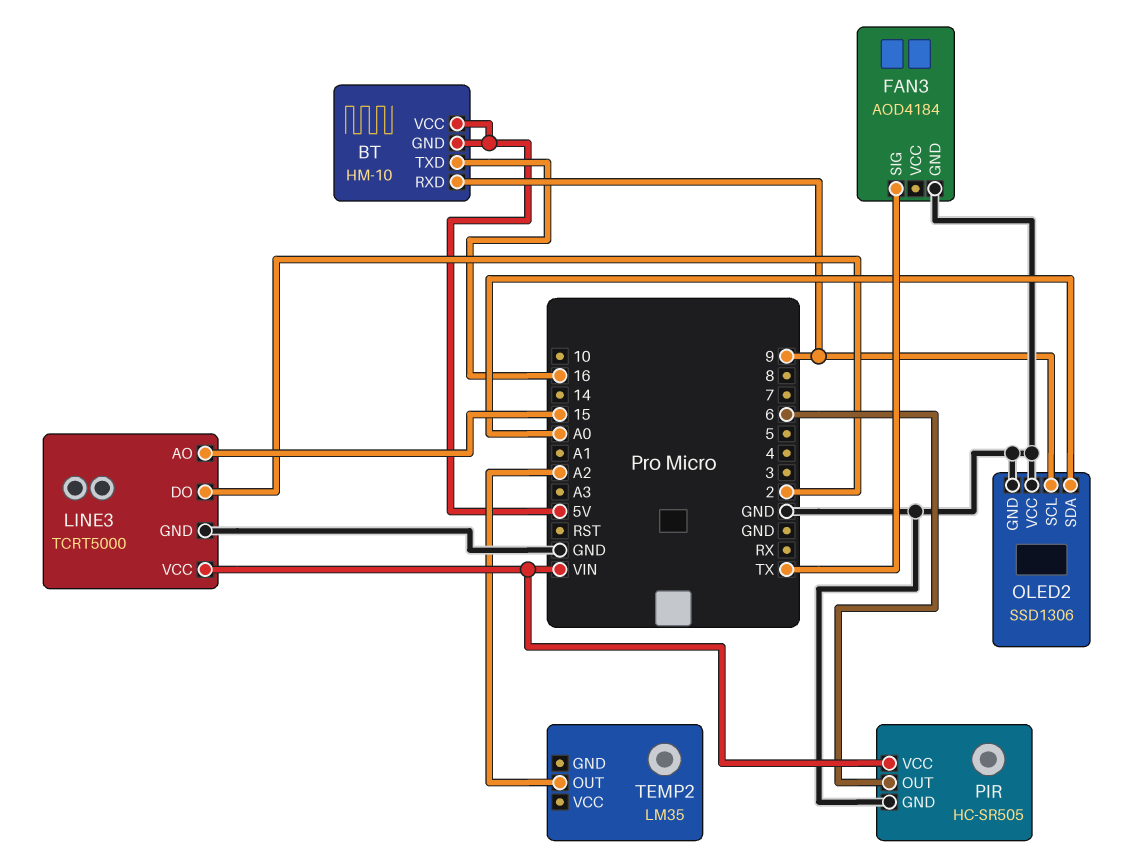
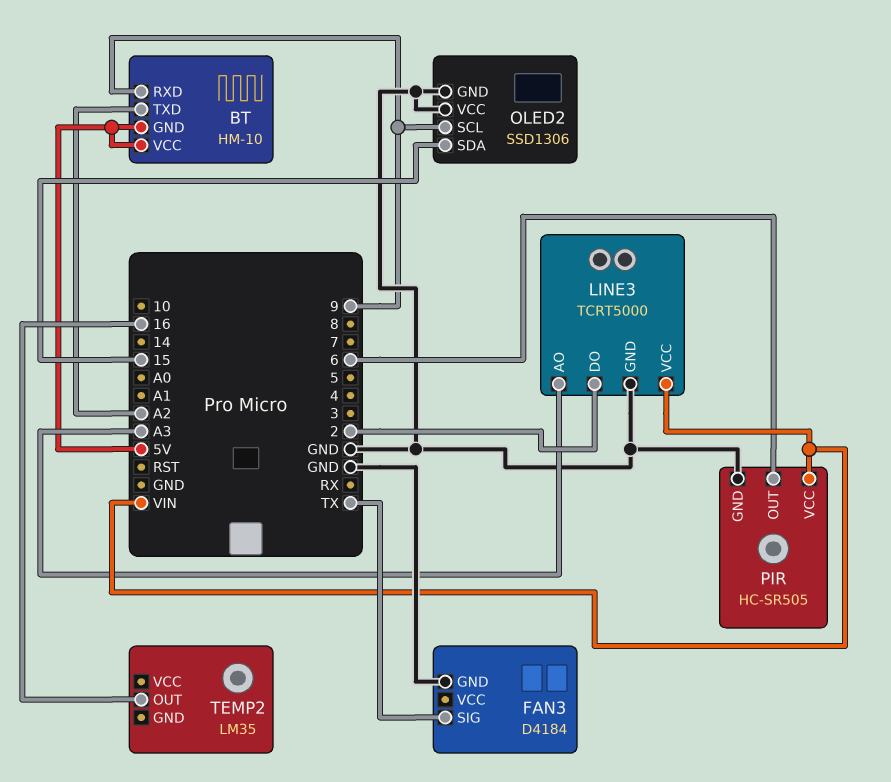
BT pin TXD: 16 -> A2
FAN3: AOD4184 -> D4184
LINE3 pin AO: 15 -> A3
OLED2 pin SDA: A0 -> 15
TEMP2 pin OUT: A2 -> 16

